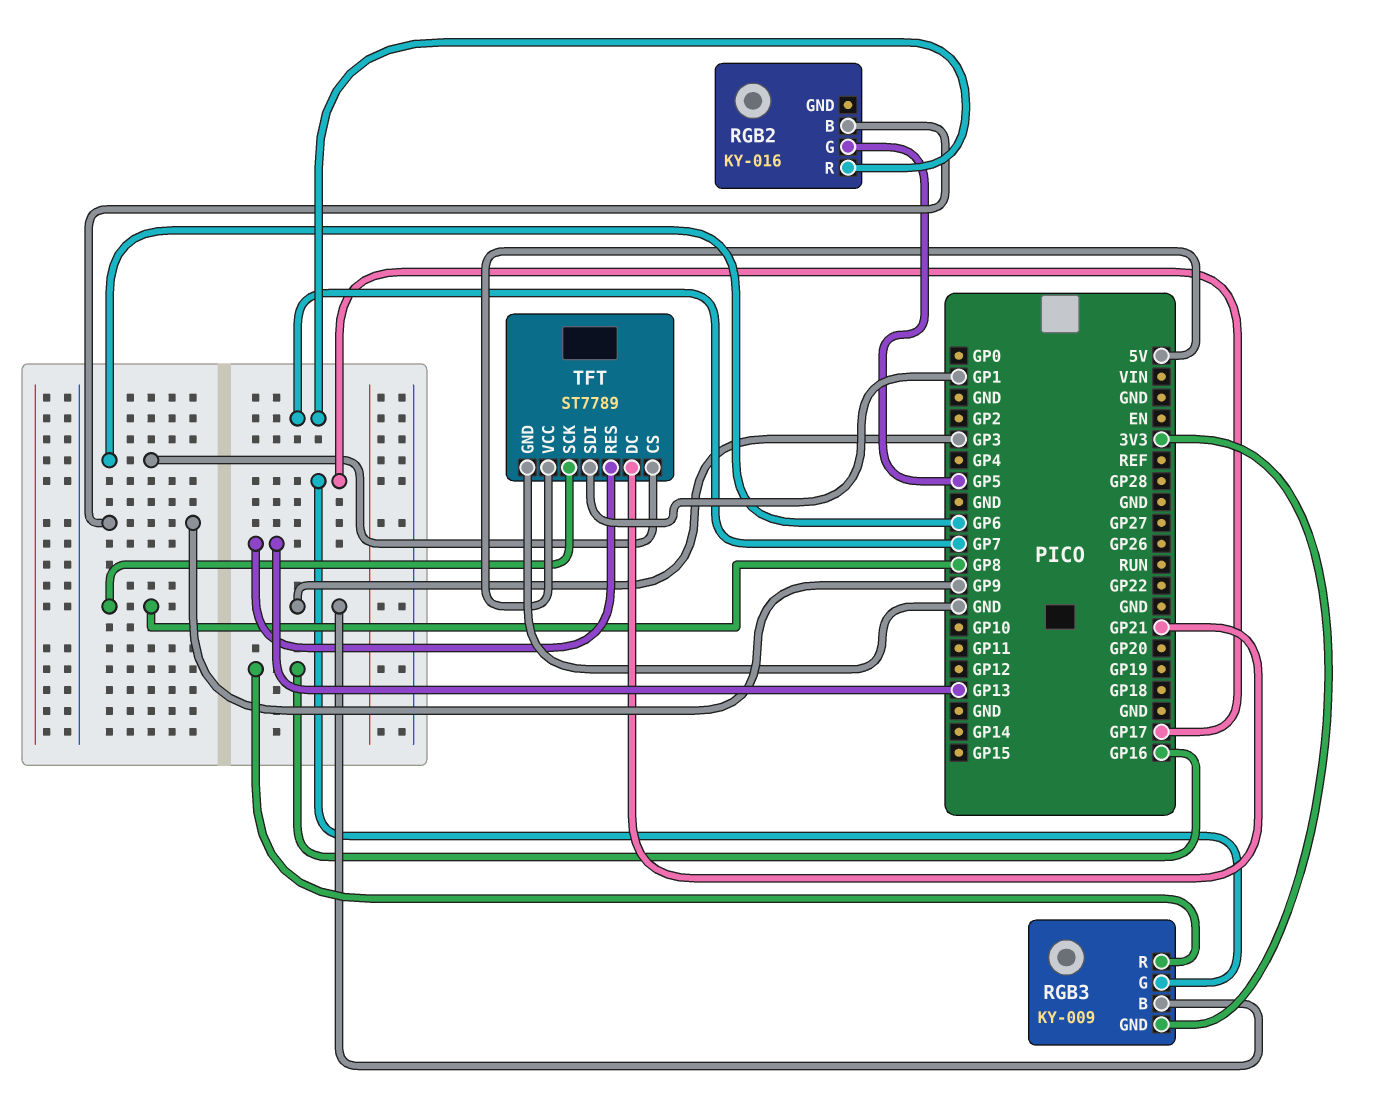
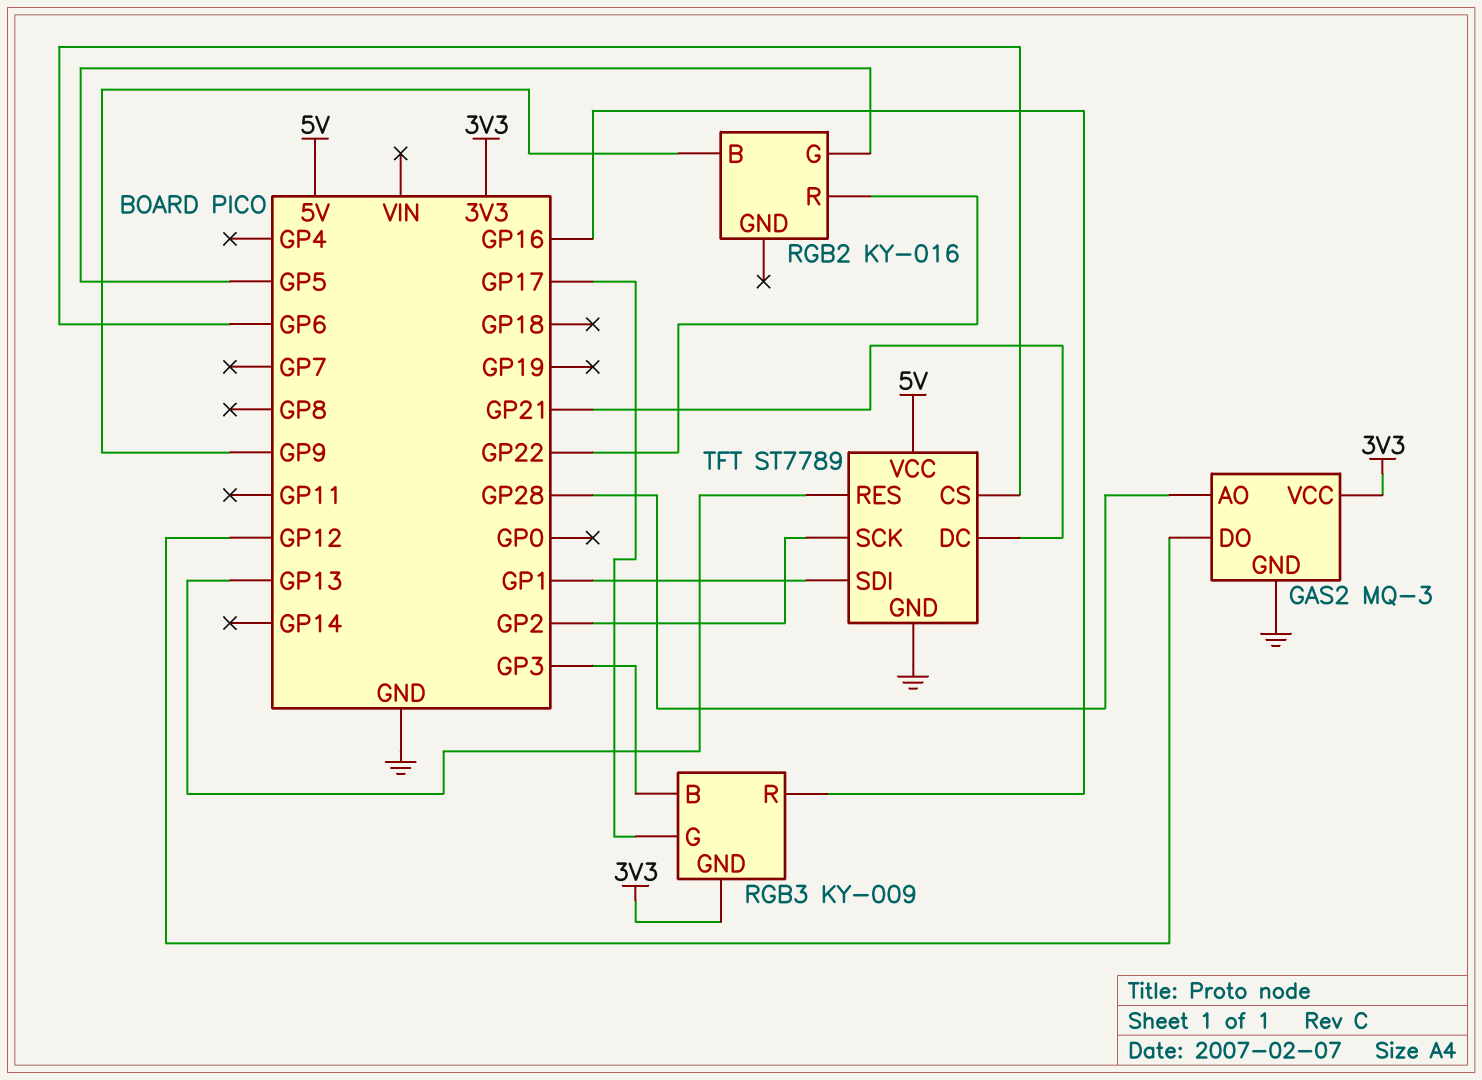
GAS2: none -> MQ-3
GAS2 pin AO: none -> GP28
GAS2 pin DO: none -> GP12
GAS2 pin GND: none -> GND
GAS2 pin VCC: none -> 3V3
RGB2 pin R: GP7 -> GP22
TFT pin SCK: GP8 -> GP2

